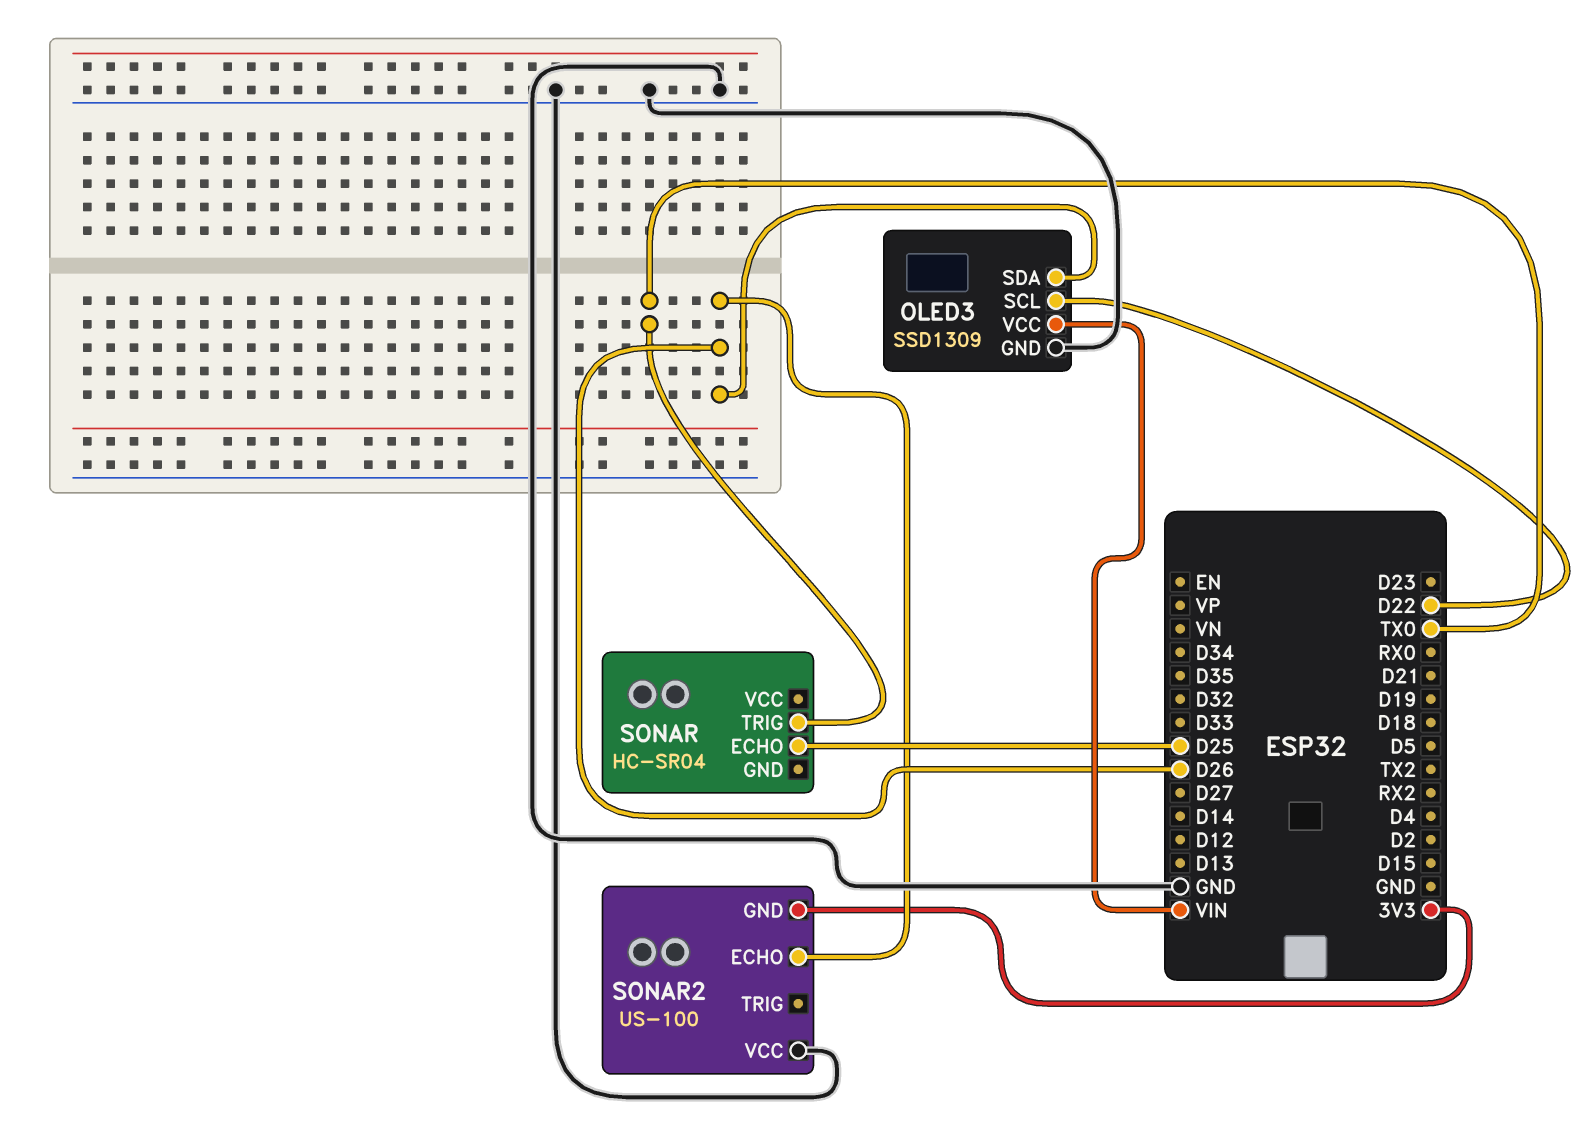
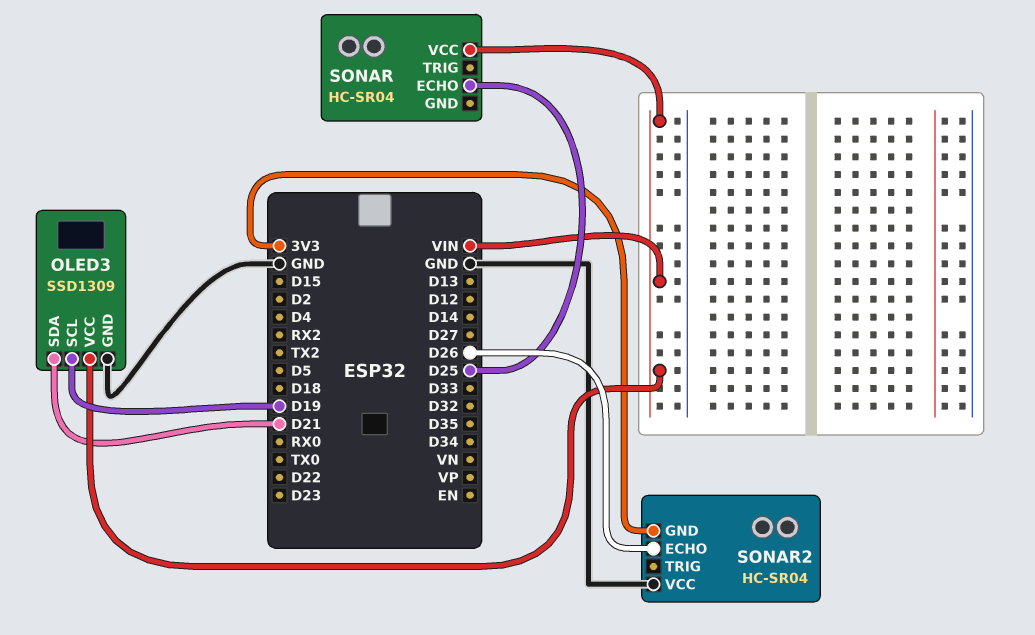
OLED3 pin SCL: D22 -> D19
OLED3 pin SDA: D26 -> D21
SONAR pin TRIG: TX0 -> none
SONAR pin VCC: none -> VIN
SONAR2: US-100 -> HC-SR04

